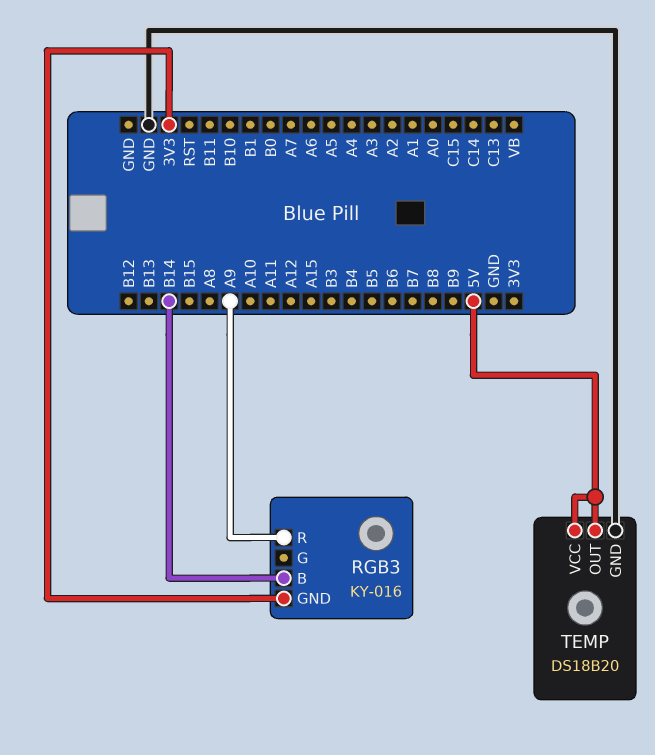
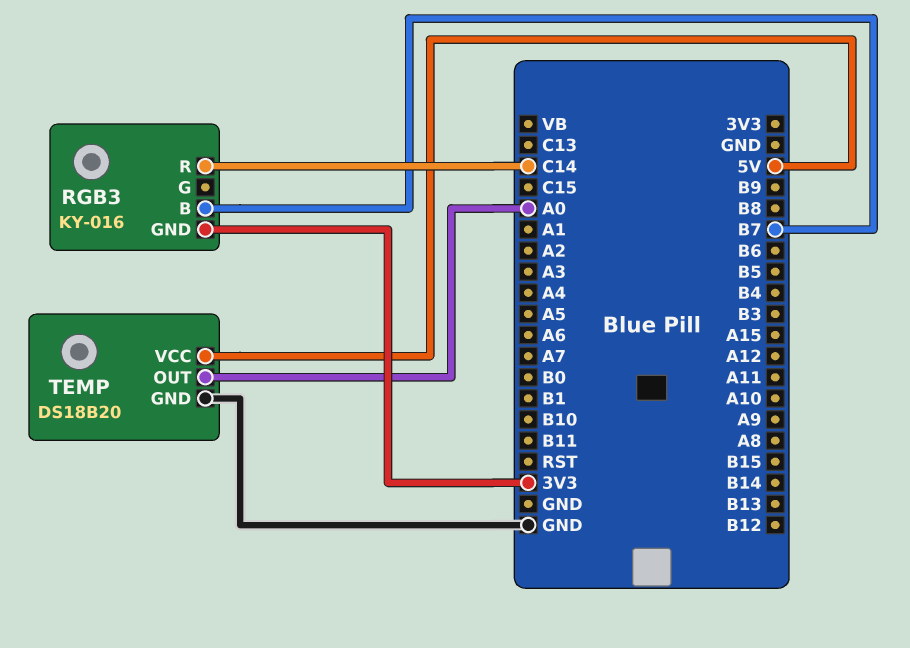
RGB3 pin B: B14 -> B7
RGB3 pin R: A9 -> C14
TEMP pin OUT: 5V -> A0

